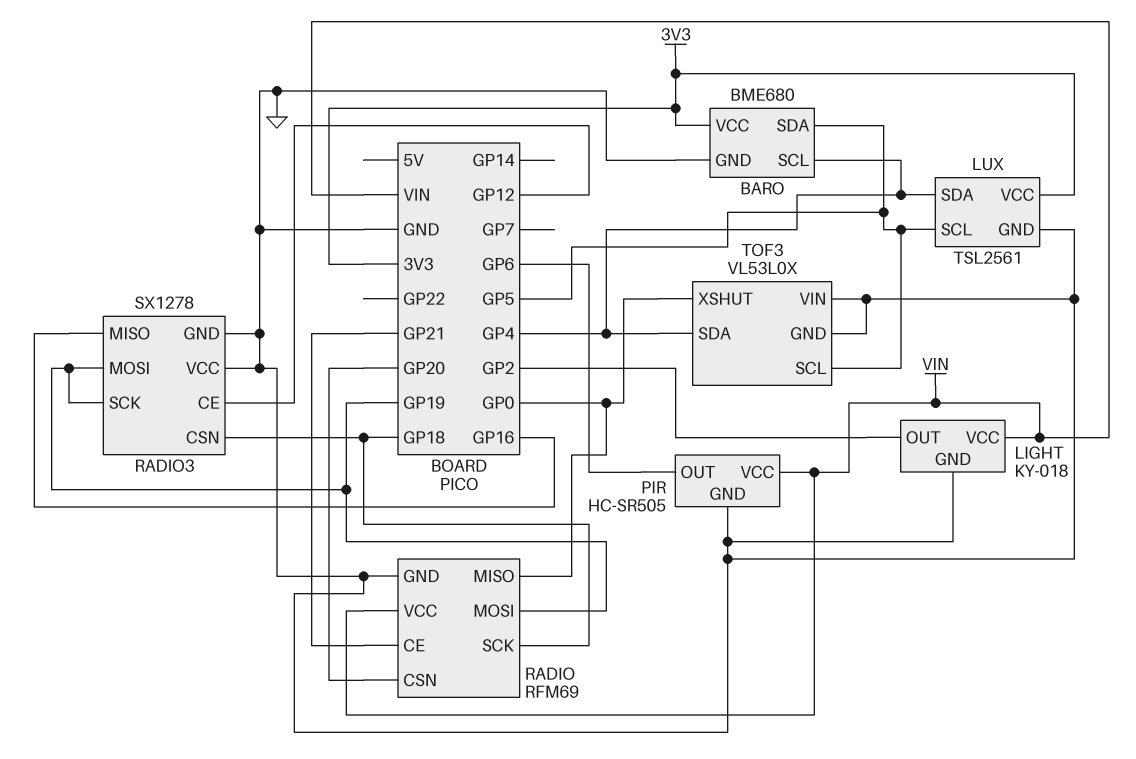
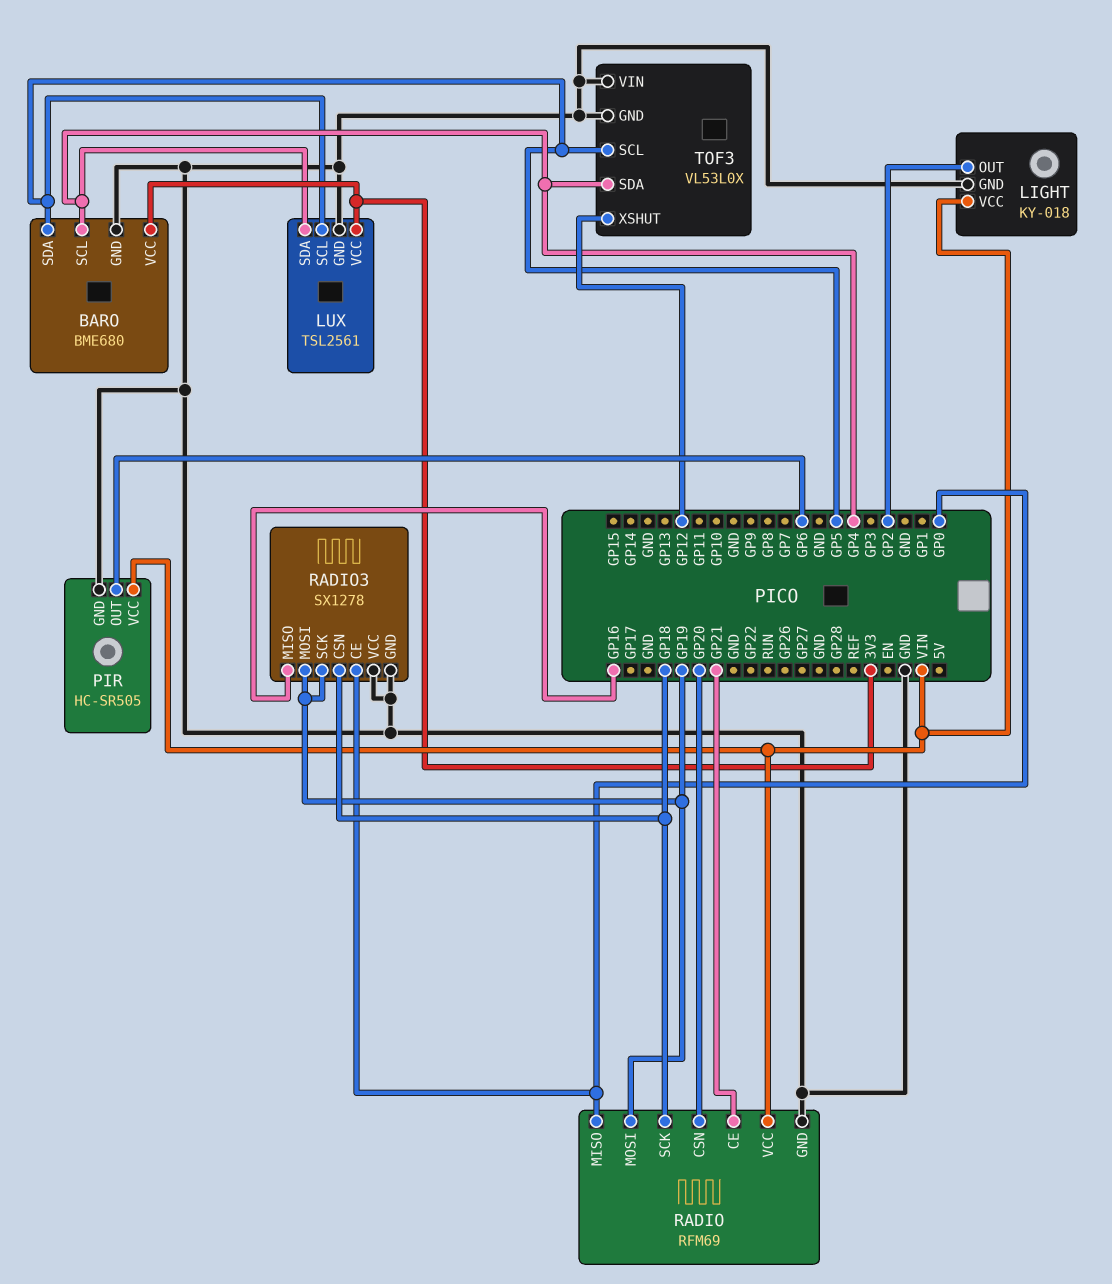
RADIO3 pin CE: GP12 -> GP0
TOF3 pin XSHUT: GP0 -> GP12

